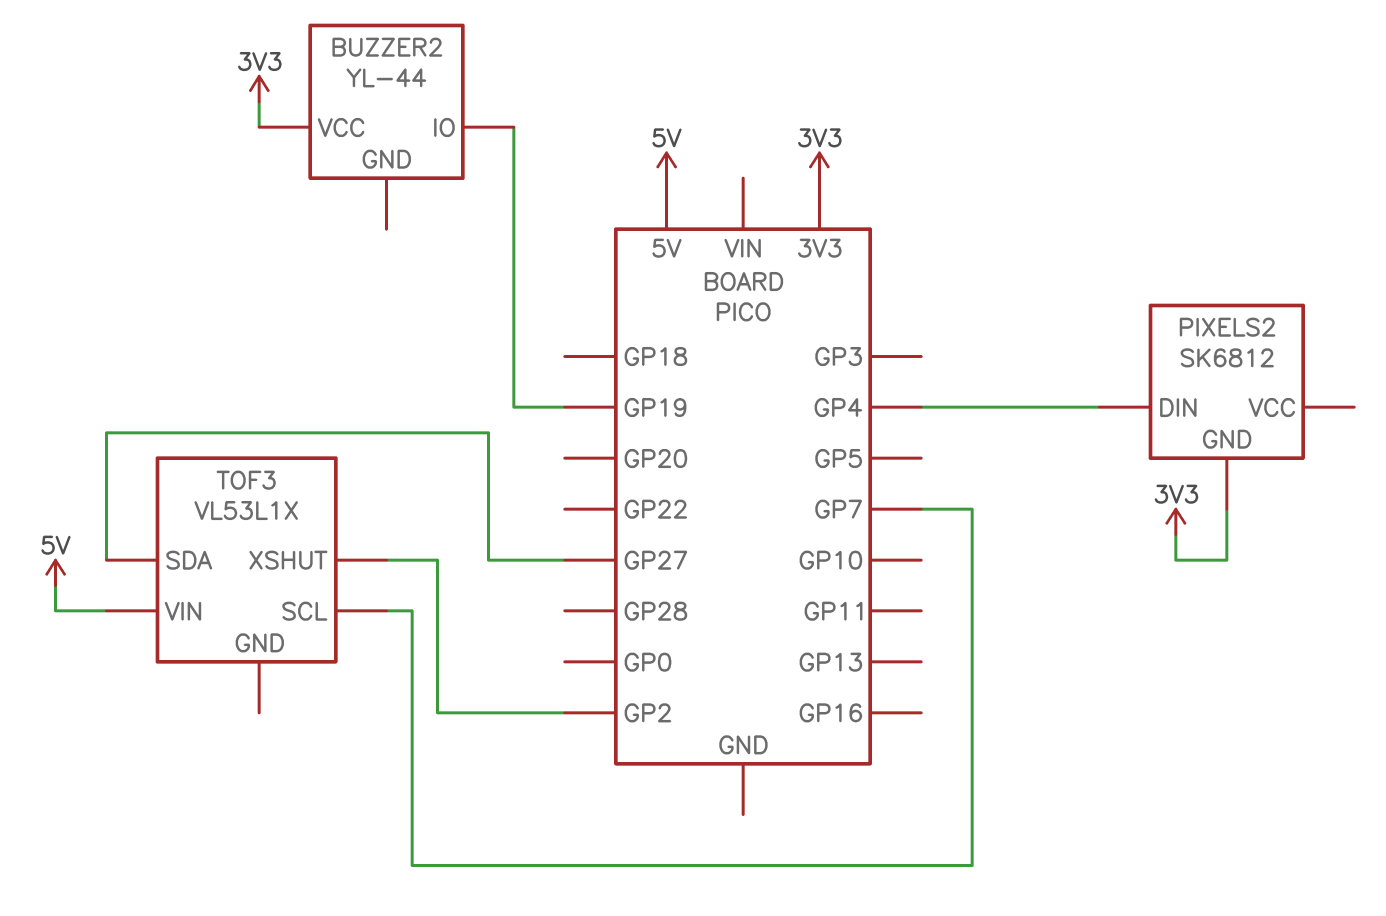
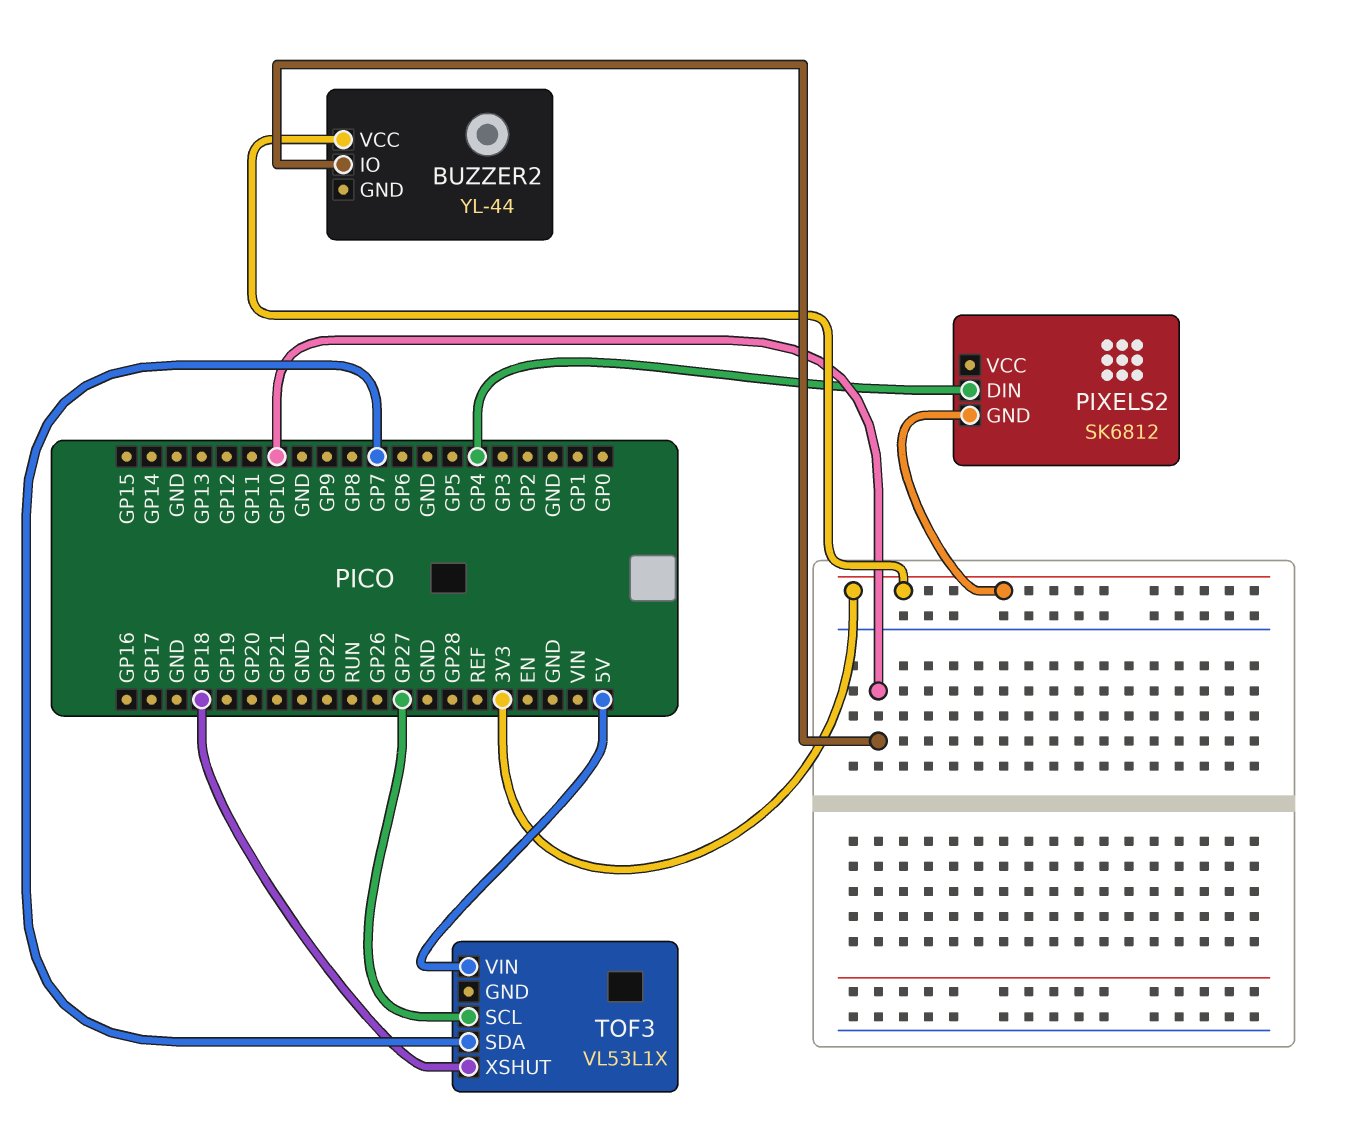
BUZZER2 pin IO: GP19 -> GP10
TOF3 pin SCL: GP7 -> GP27
TOF3 pin SDA: GP27 -> GP7
TOF3 pin XSHUT: GP2 -> GP18

